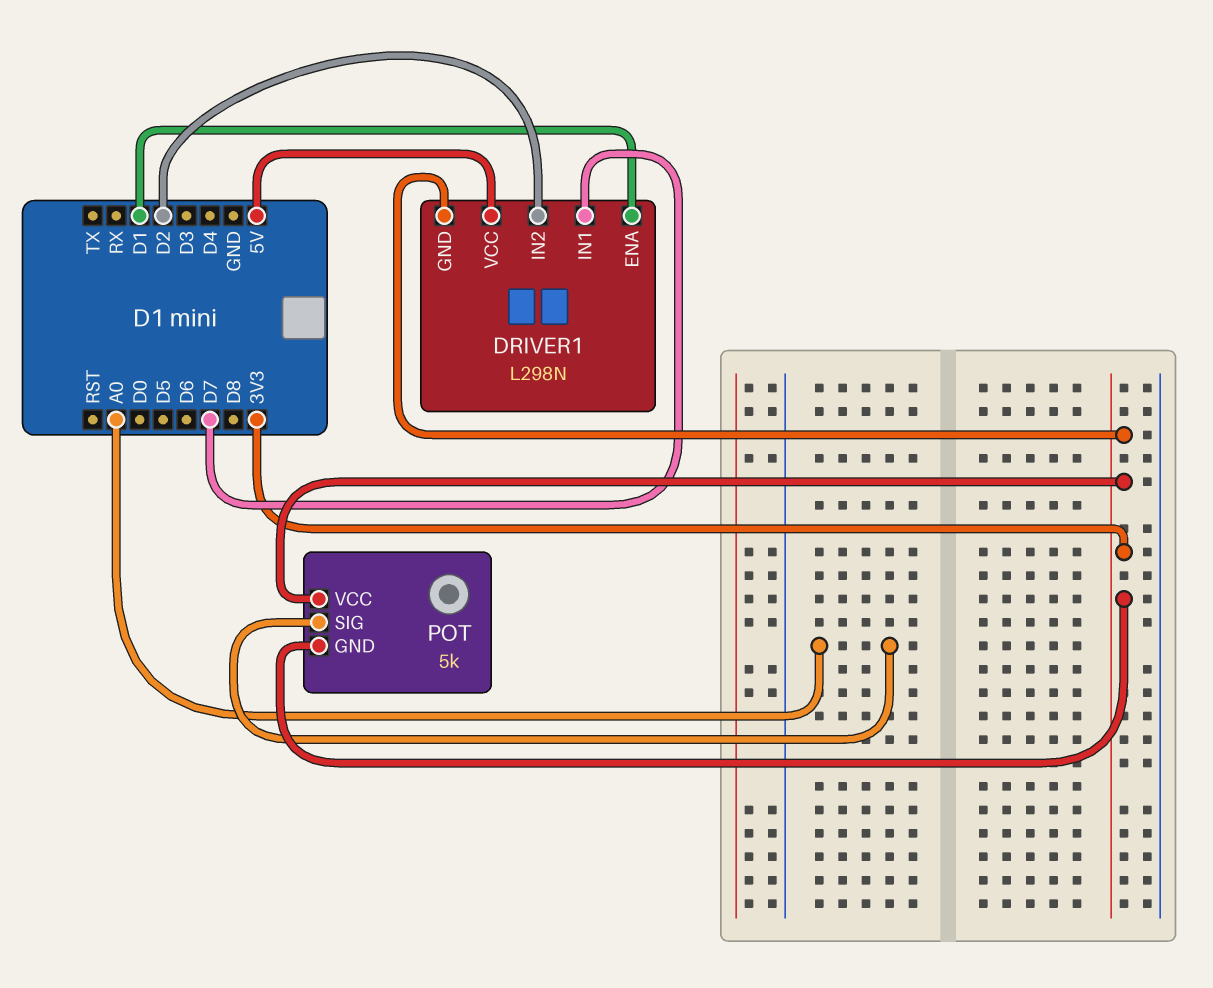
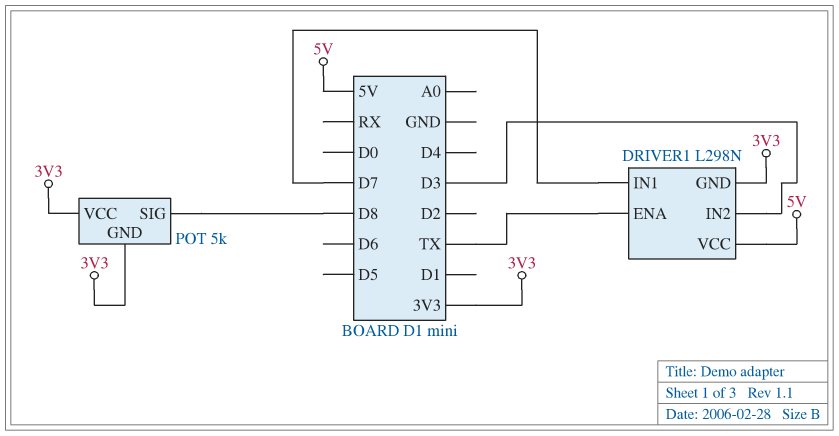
DRIVER1 pin ENA: D1 -> TX
DRIVER1 pin IN2: D2 -> D3
POT pin SIG: A0 -> D8

